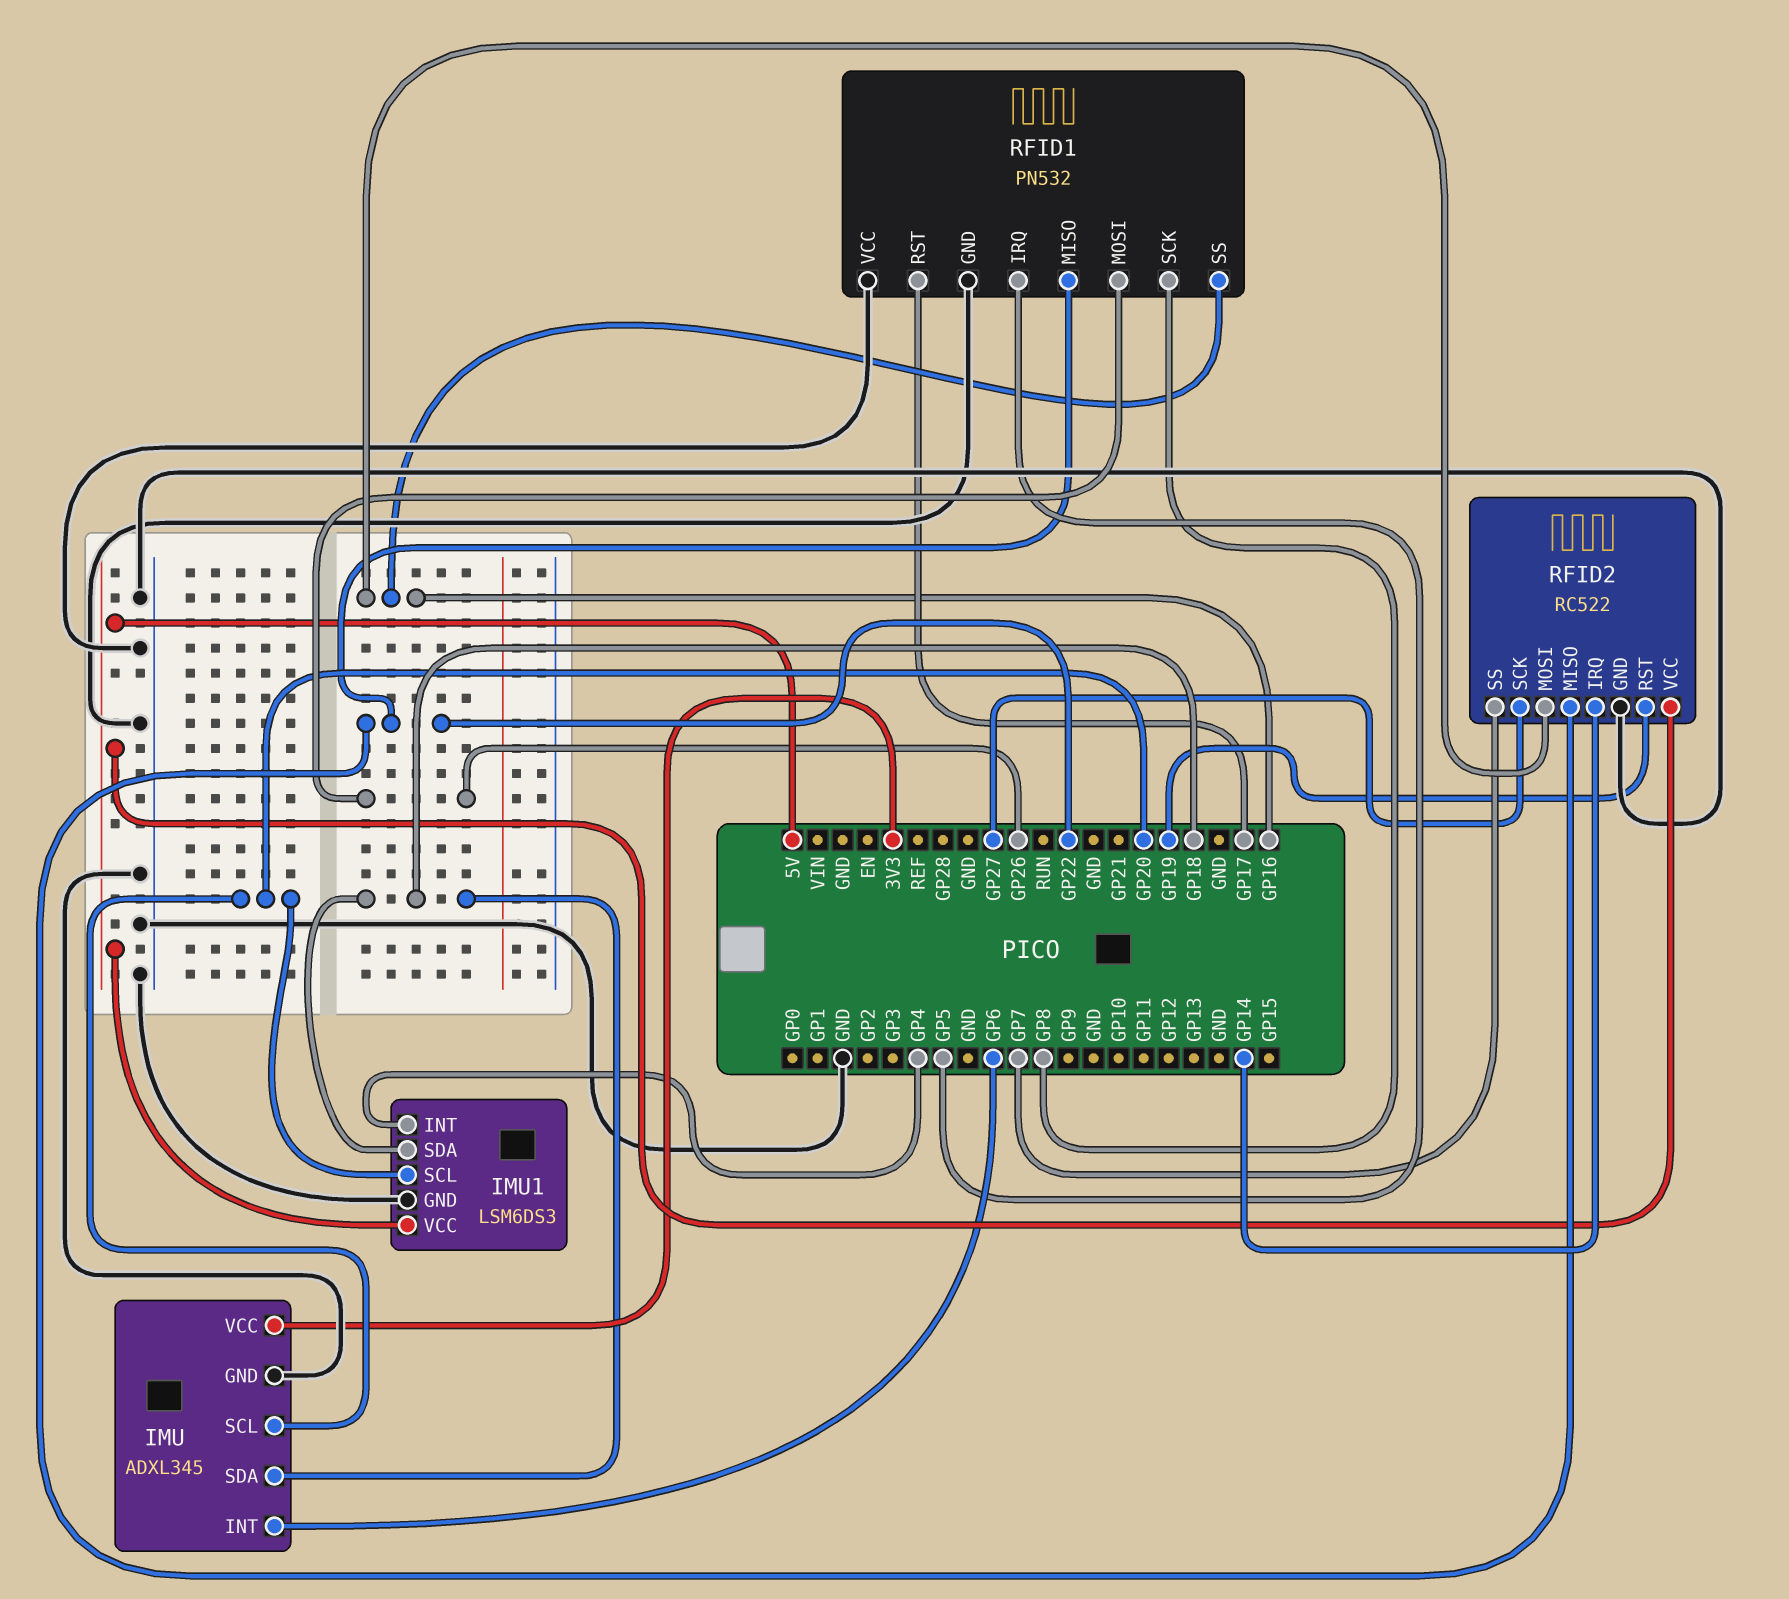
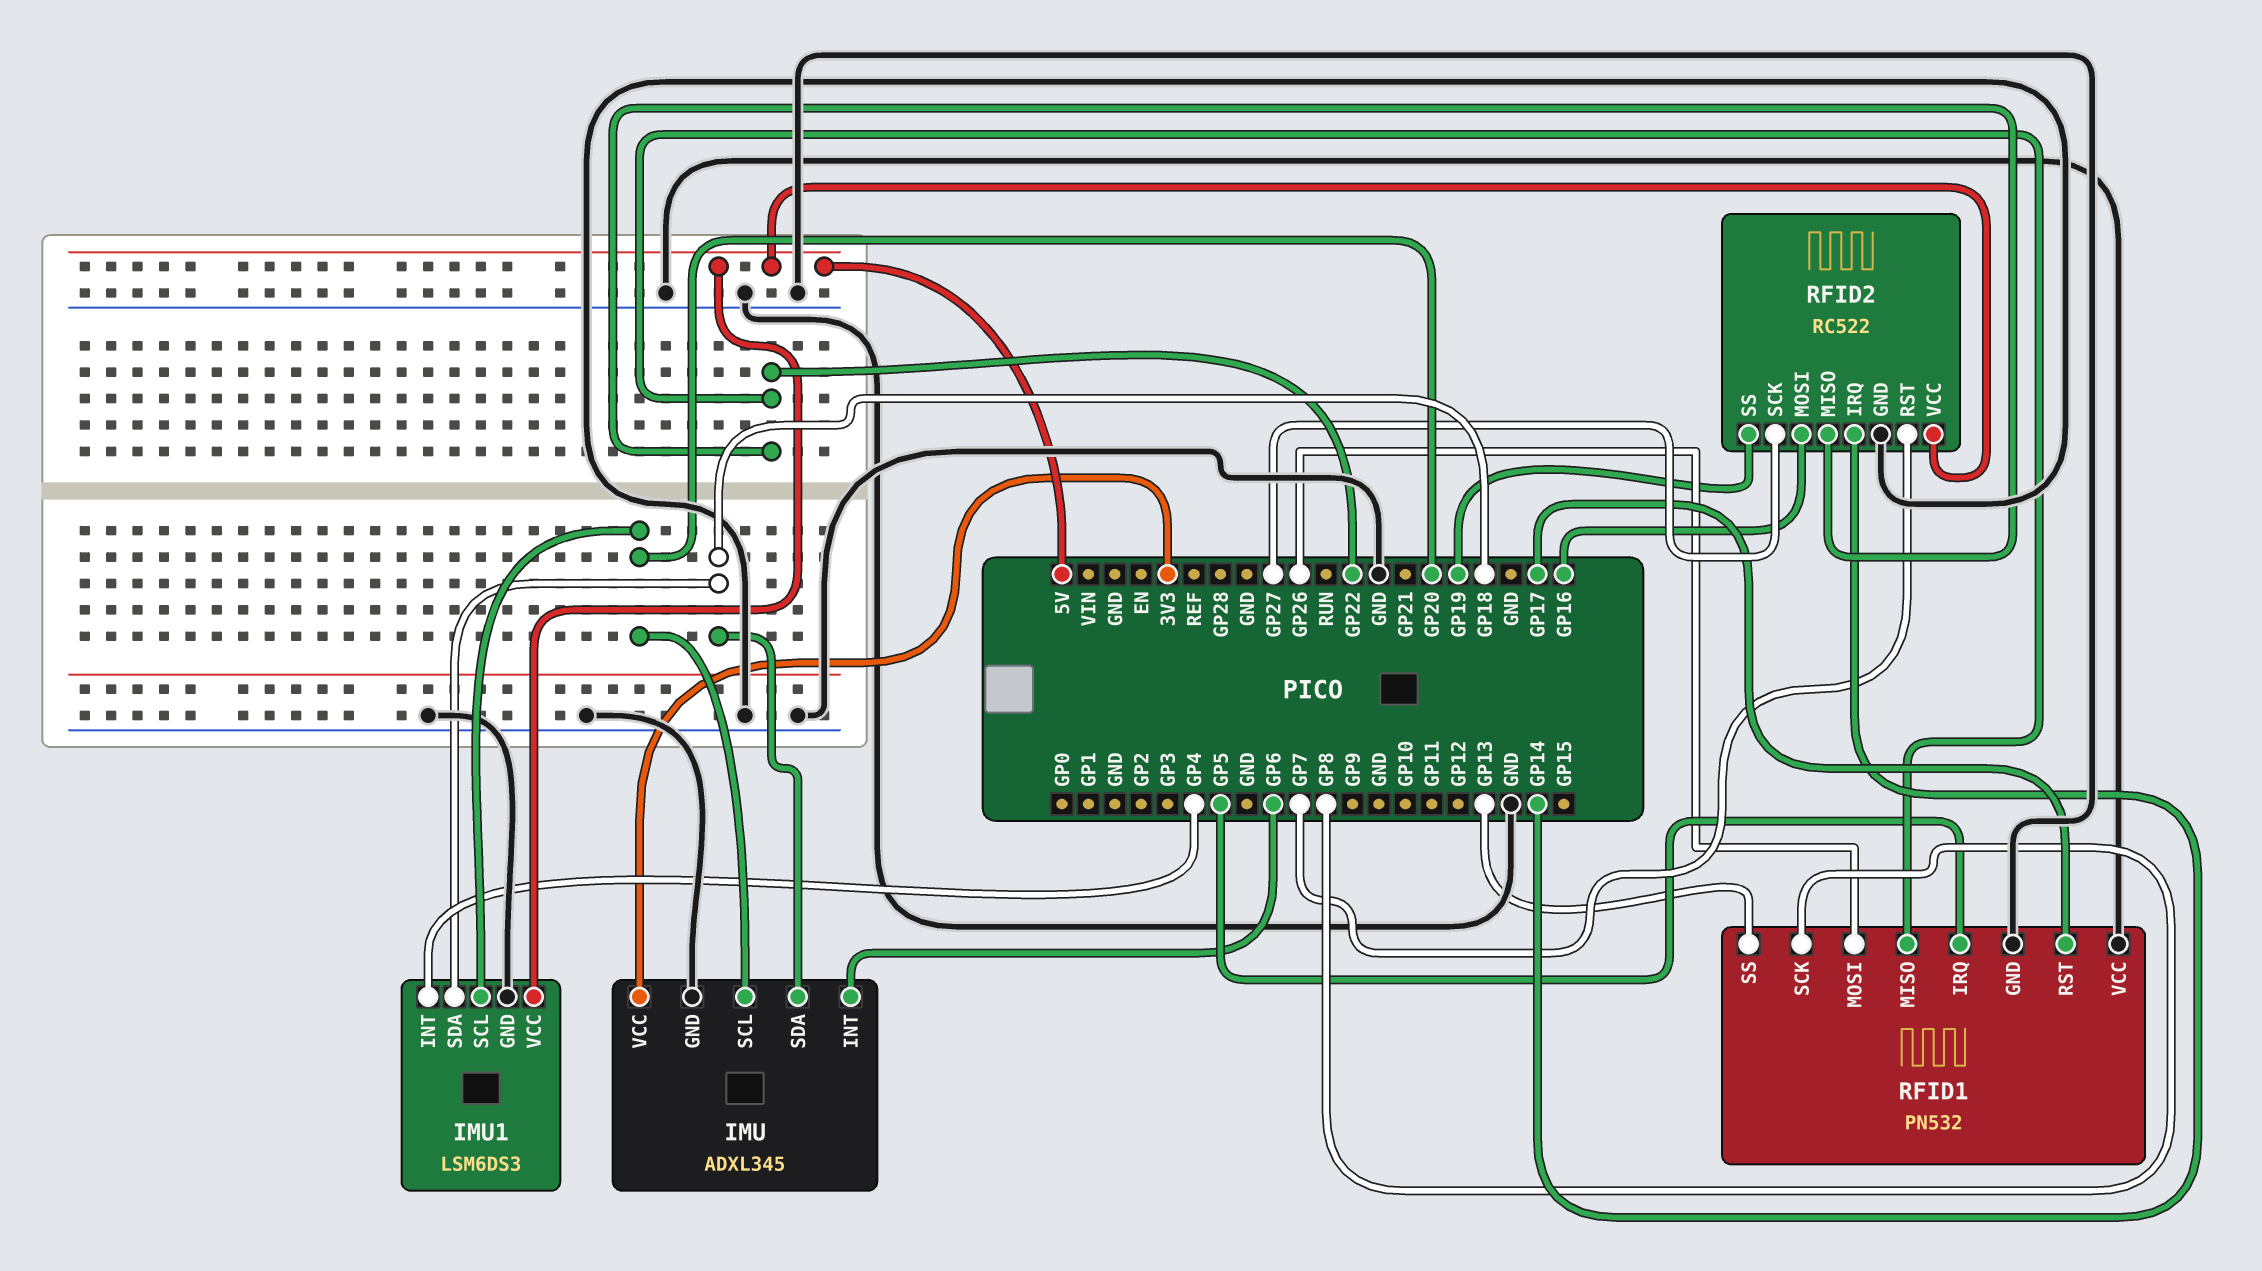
RFID1 pin SS: GP16 -> GP13
RFID2 pin RST: GP19 -> GP7
RFID2 pin SS: GP7 -> GP19

